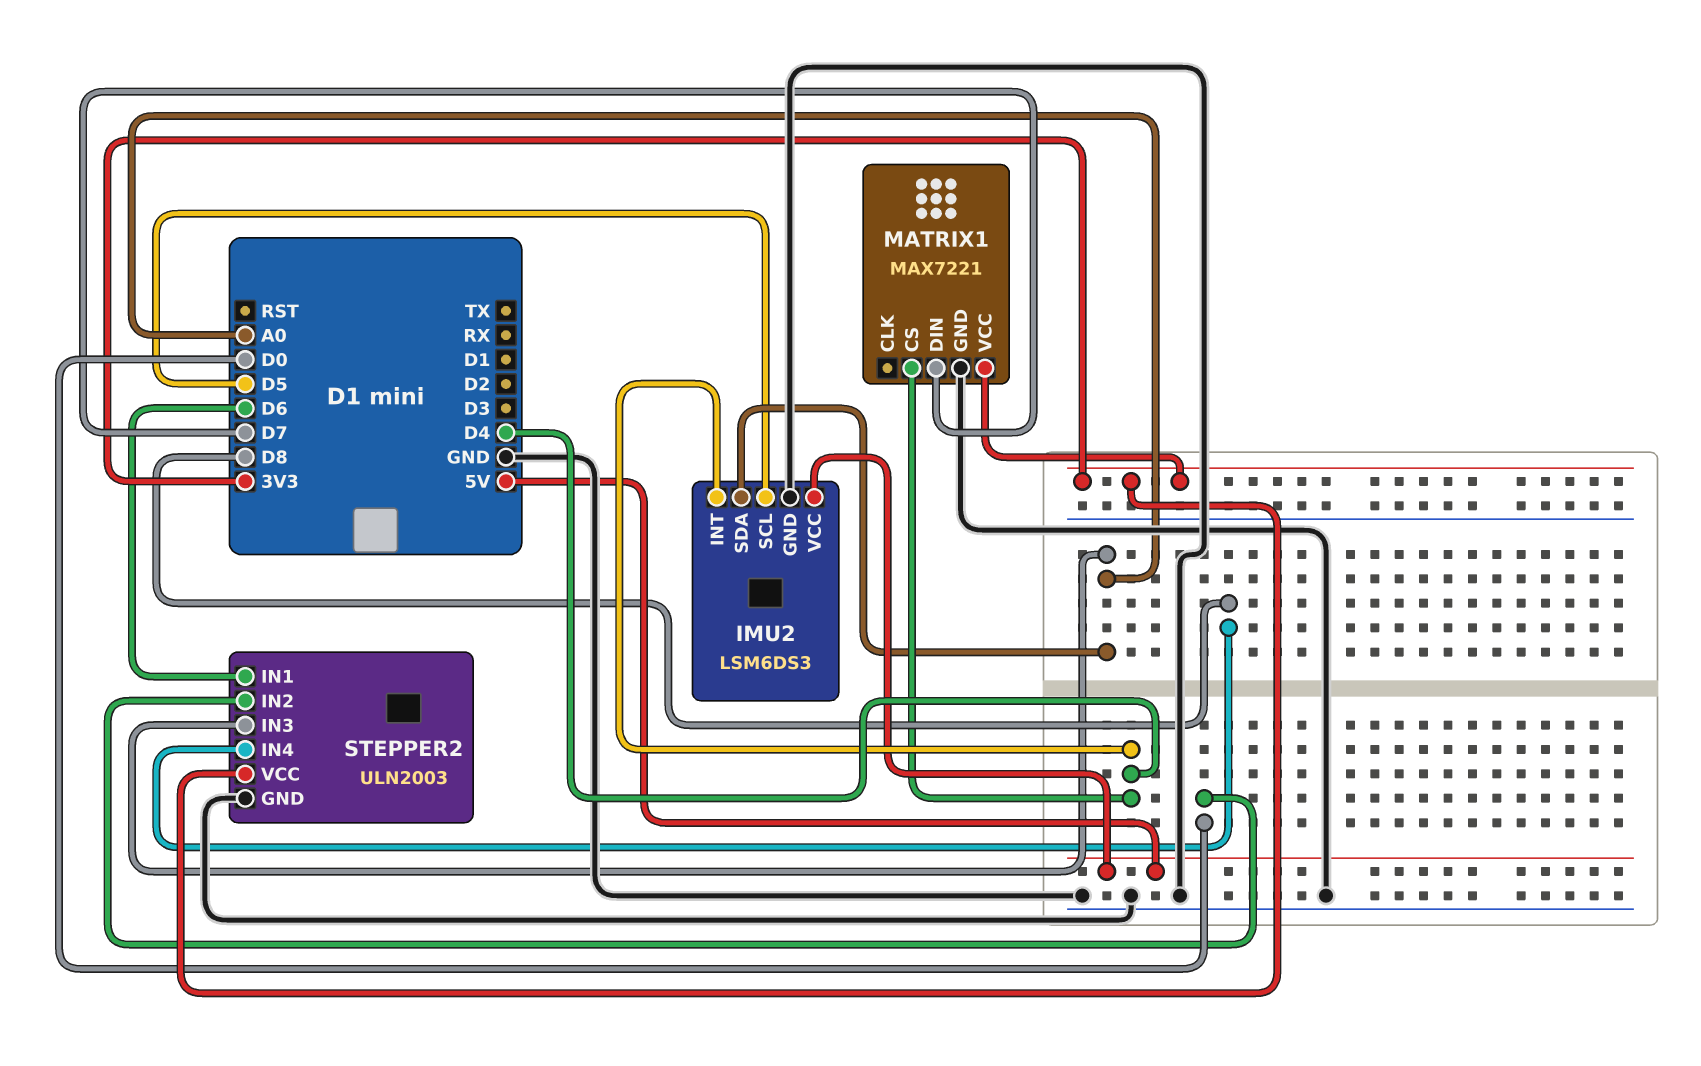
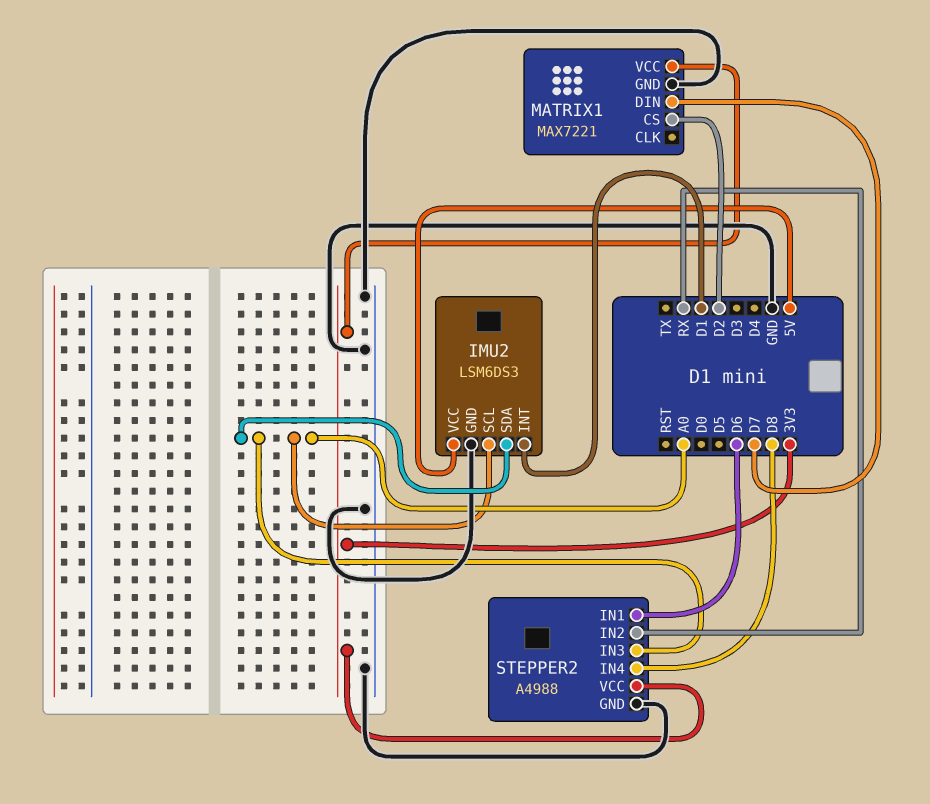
IMU2 pin INT: D4 -> D1
IMU2 pin SCL: D5 -> A0
MATRIX1 pin CS: D4 -> D2
STEPPER2: ULN2003 -> A4988
STEPPER2 pin IN2: D0 -> RX

